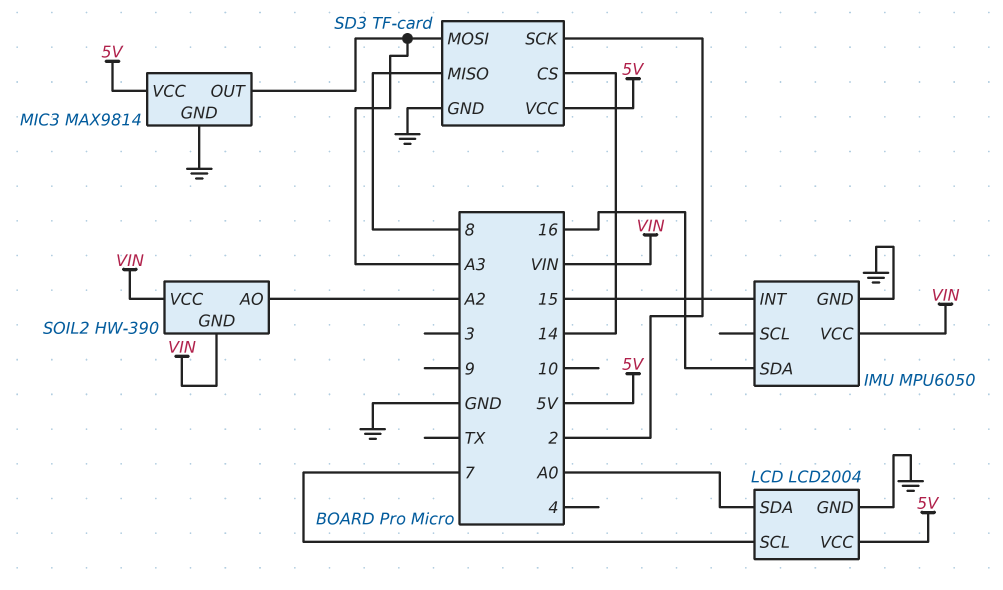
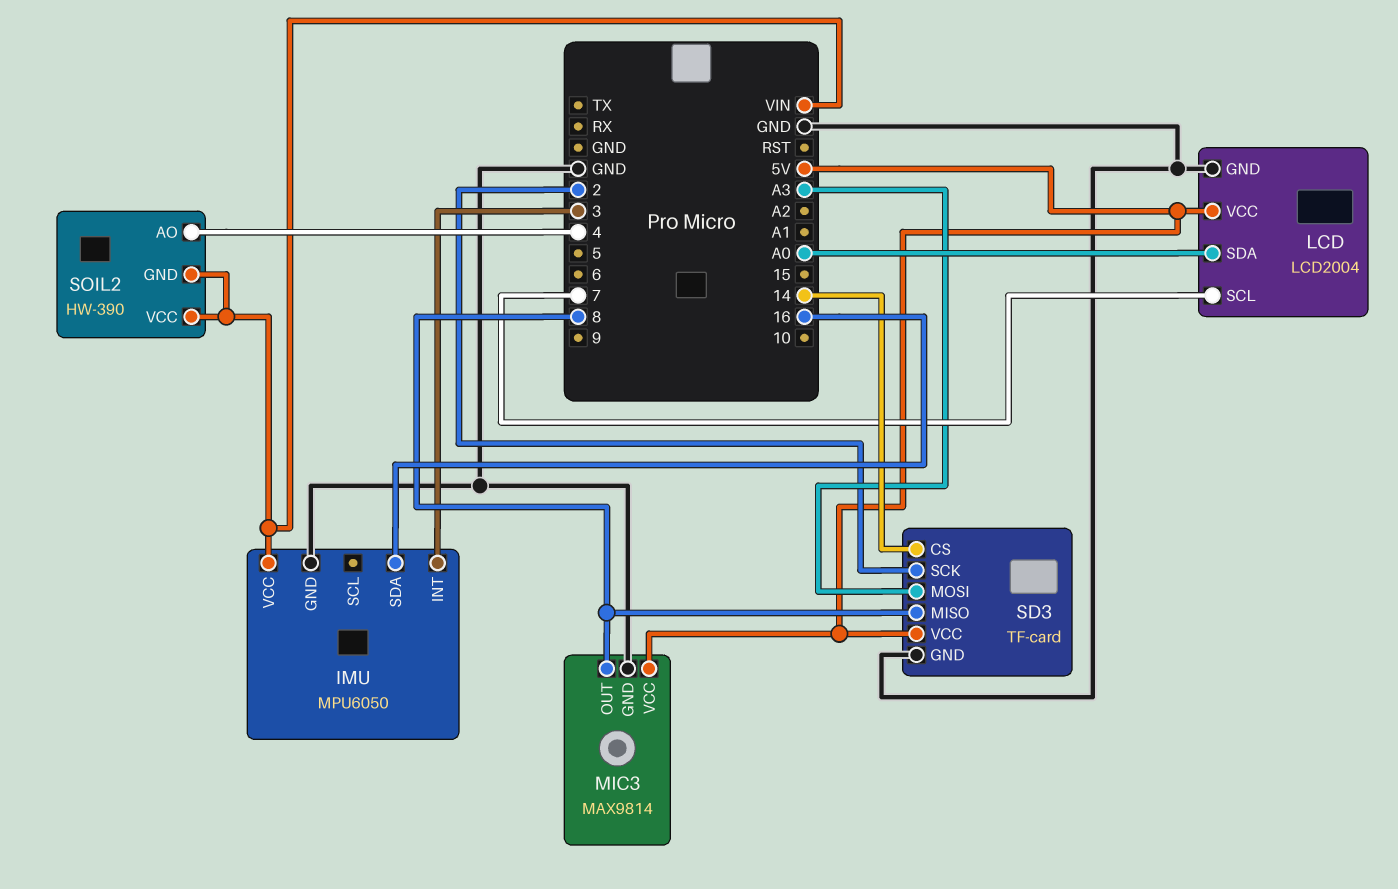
IMU pin INT: 15 -> 3
MIC3 pin OUT: A3 -> 8
SOIL2 pin AO: A2 -> 4

